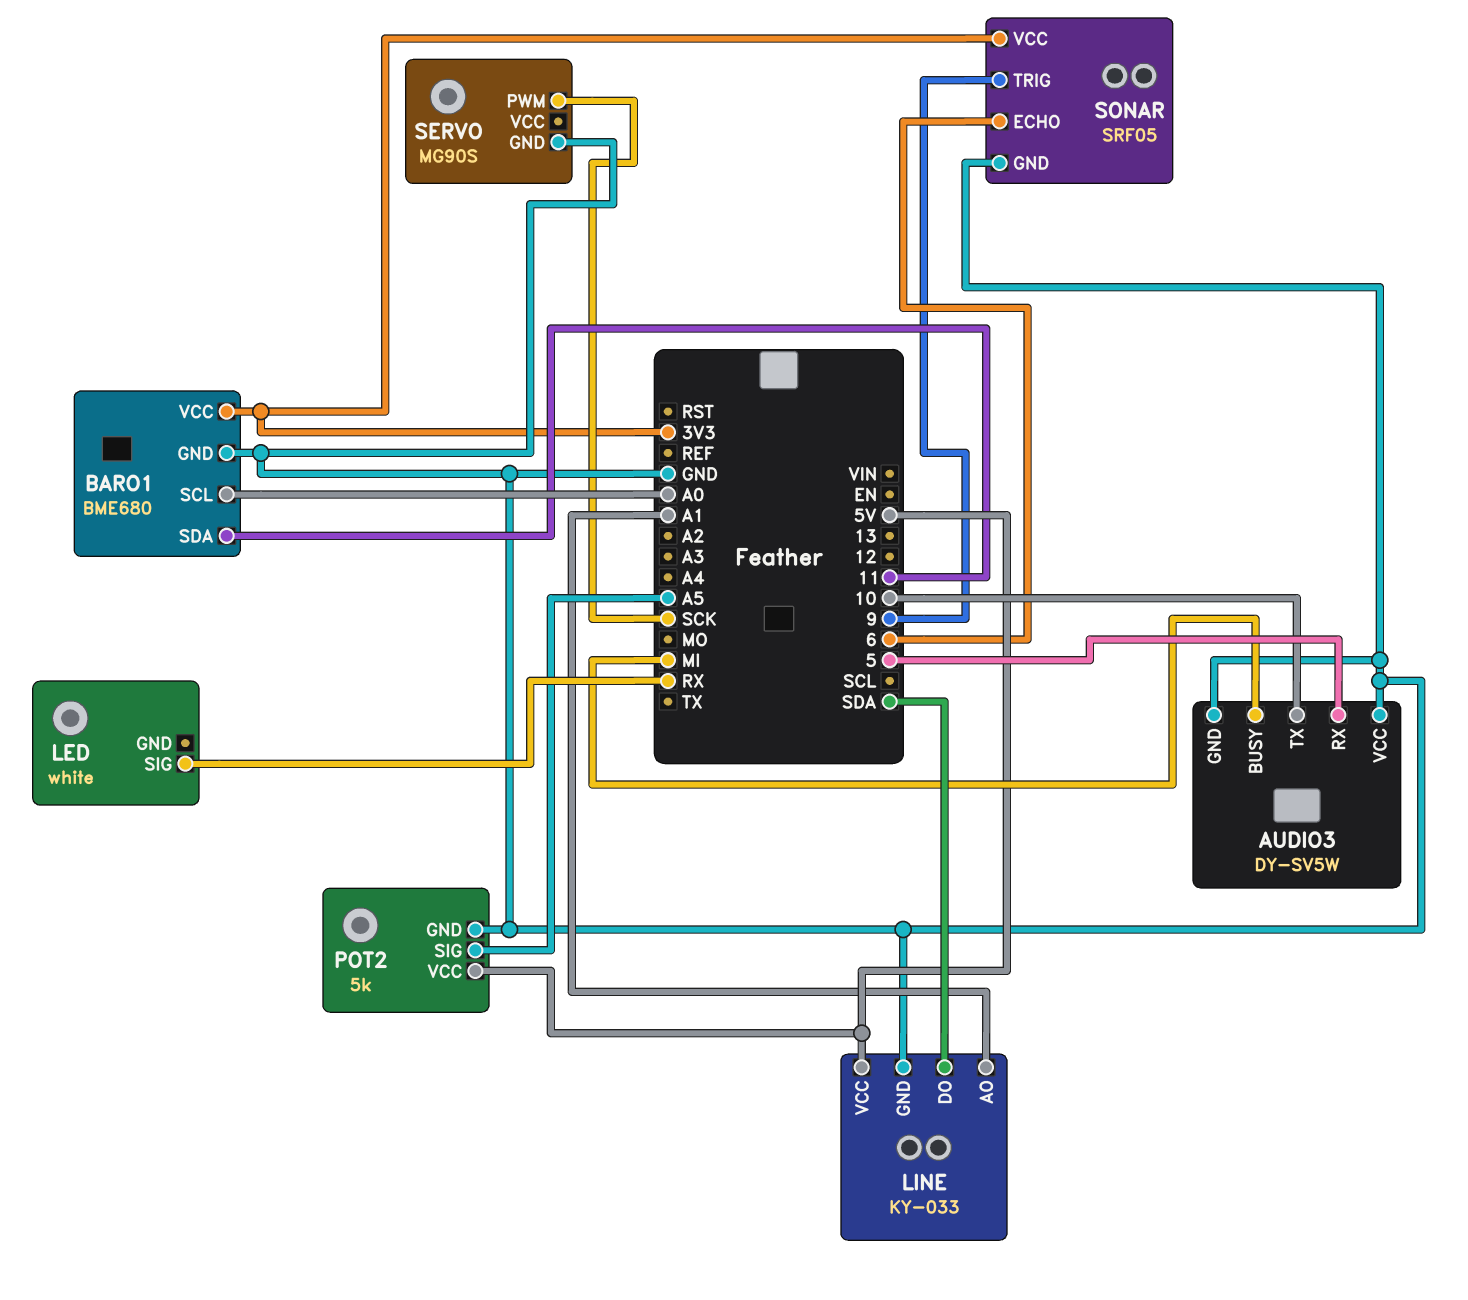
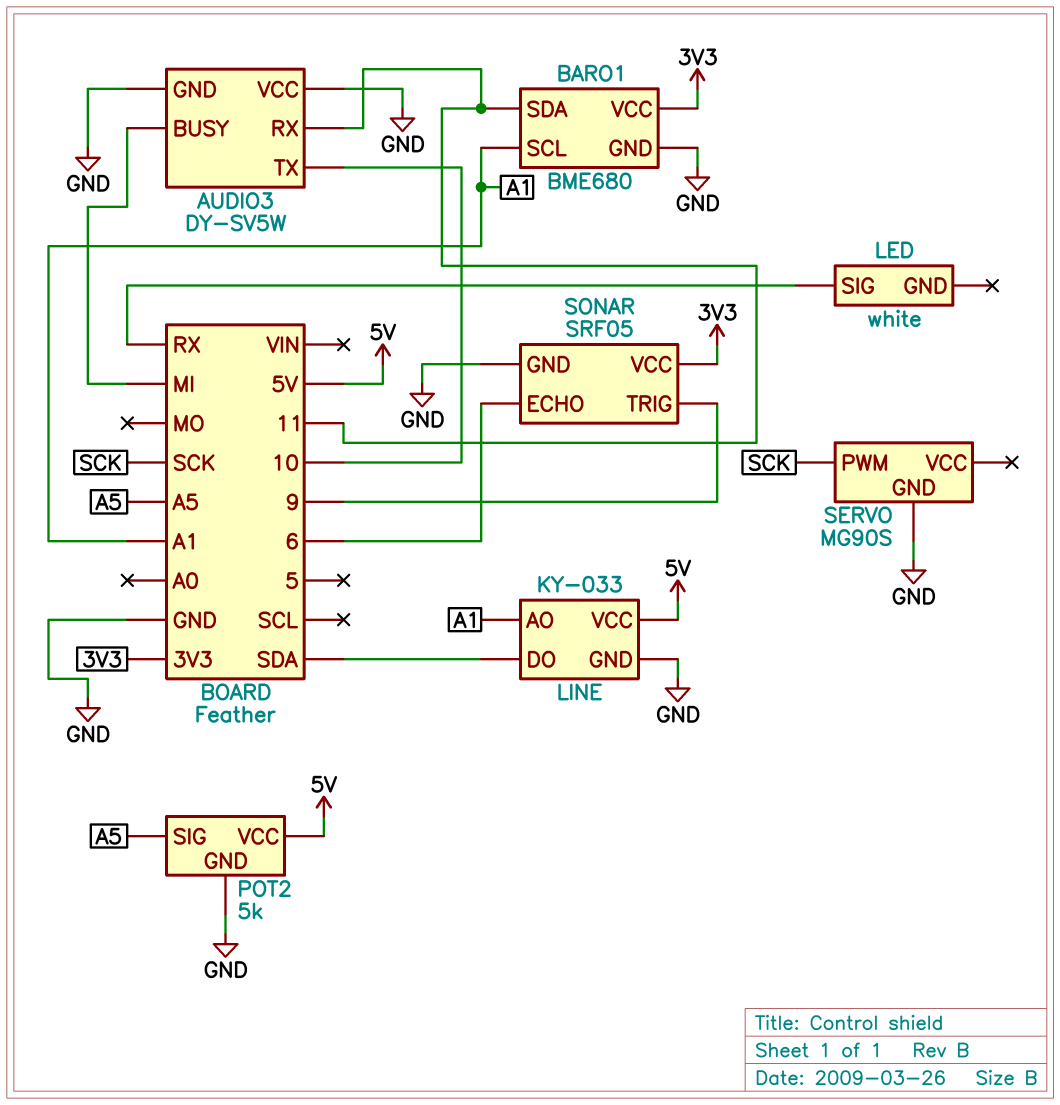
AUDIO3 pin RX: 5 -> 11
BARO1 pin SCL: A0 -> A1

